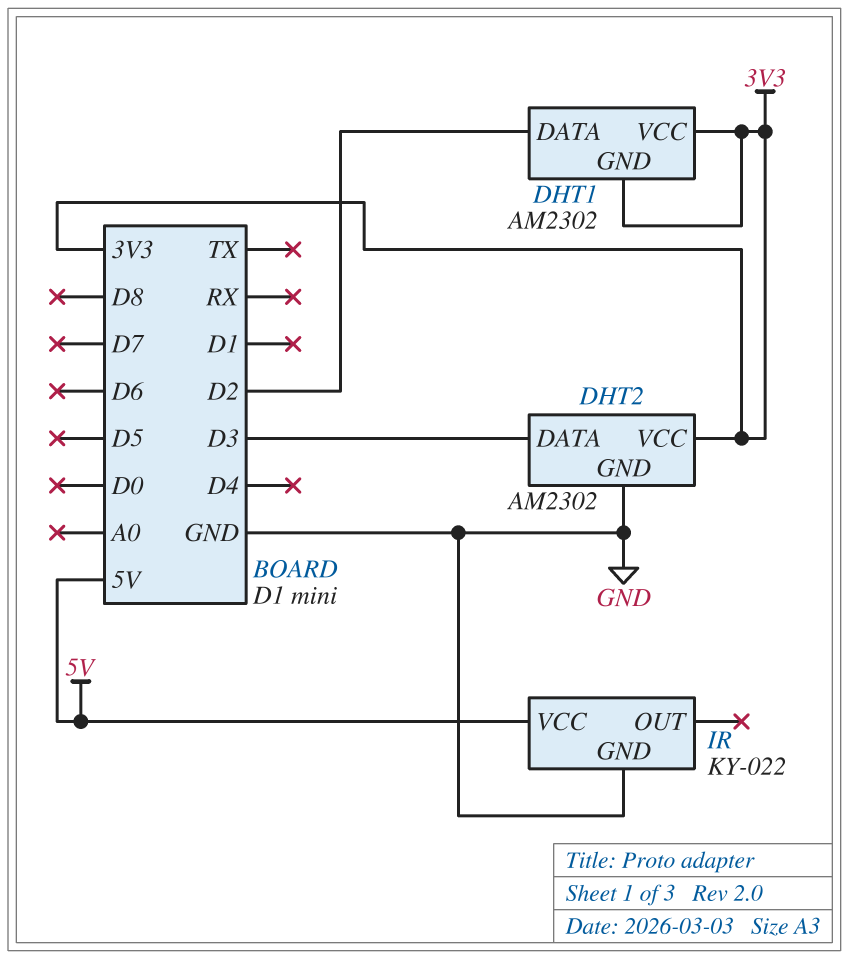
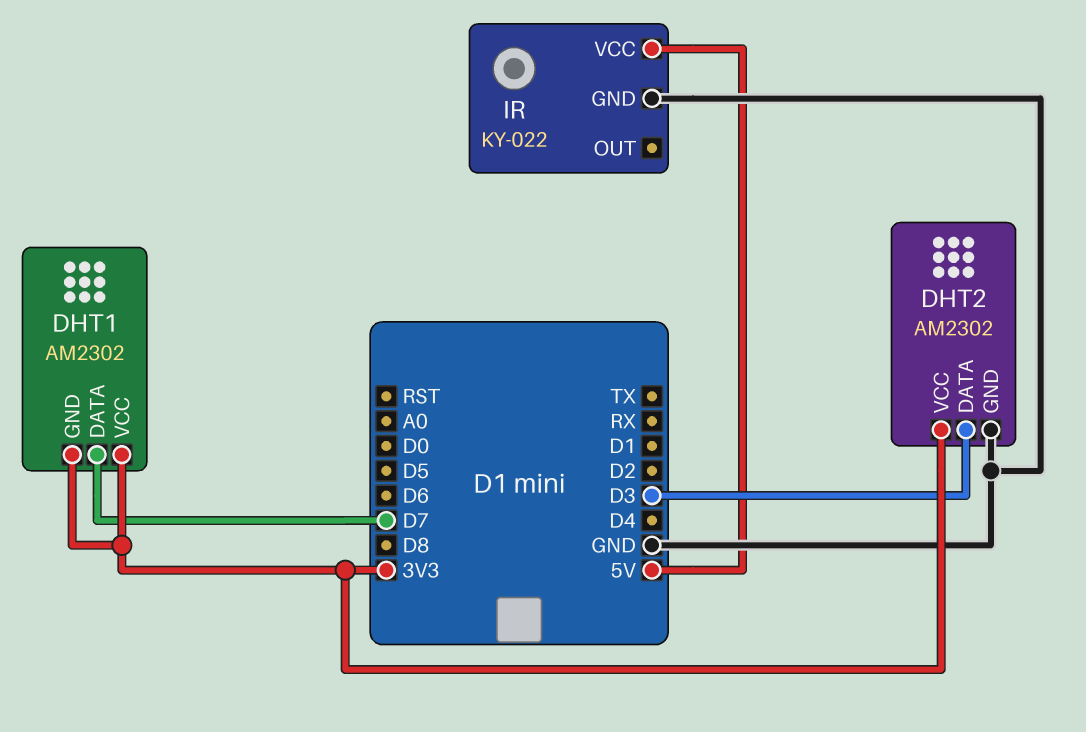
DHT1 pin DATA: D2 -> D7

